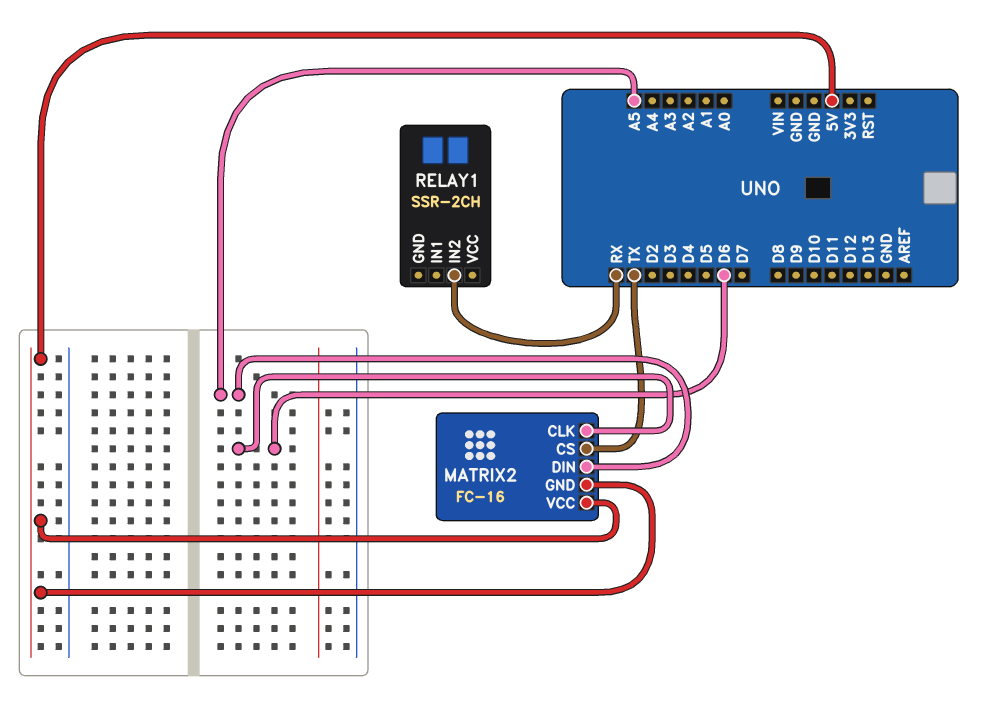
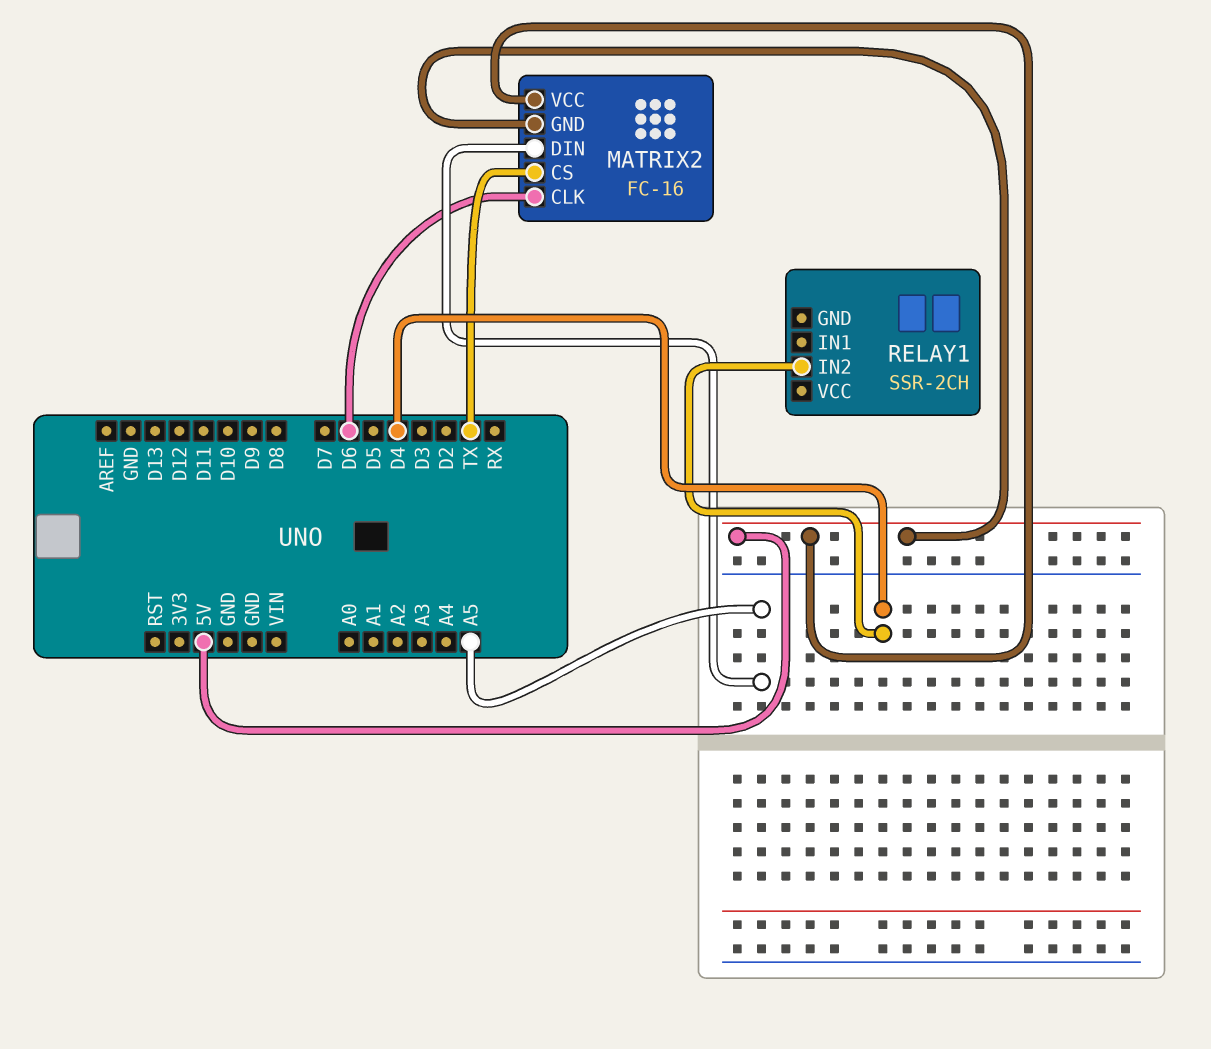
RELAY1 pin IN2: RX -> D4

